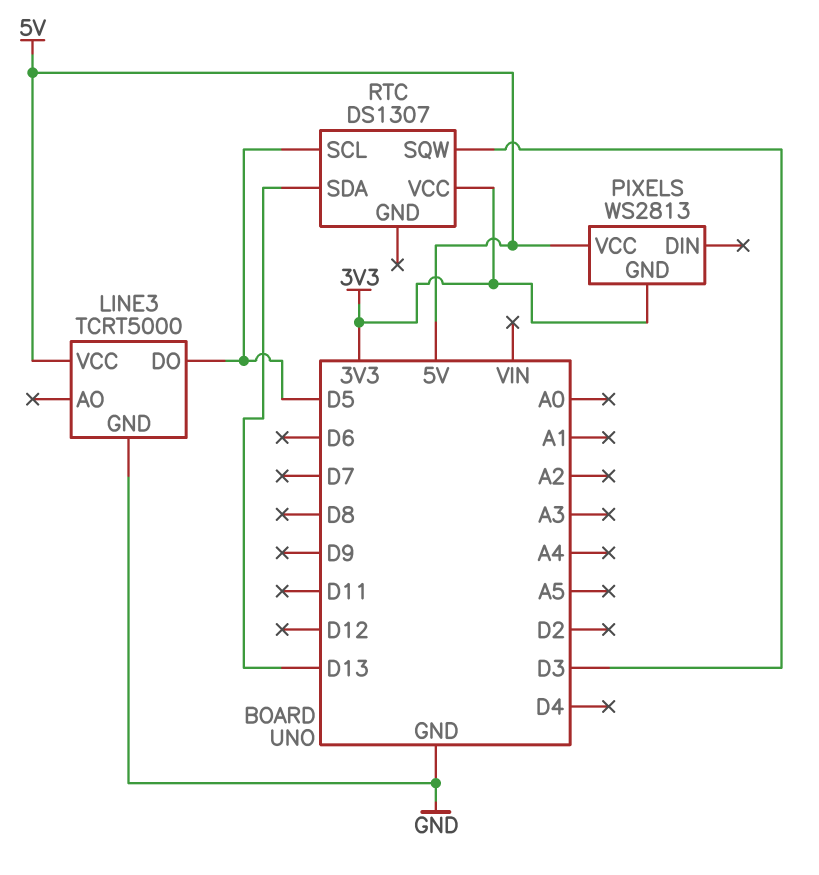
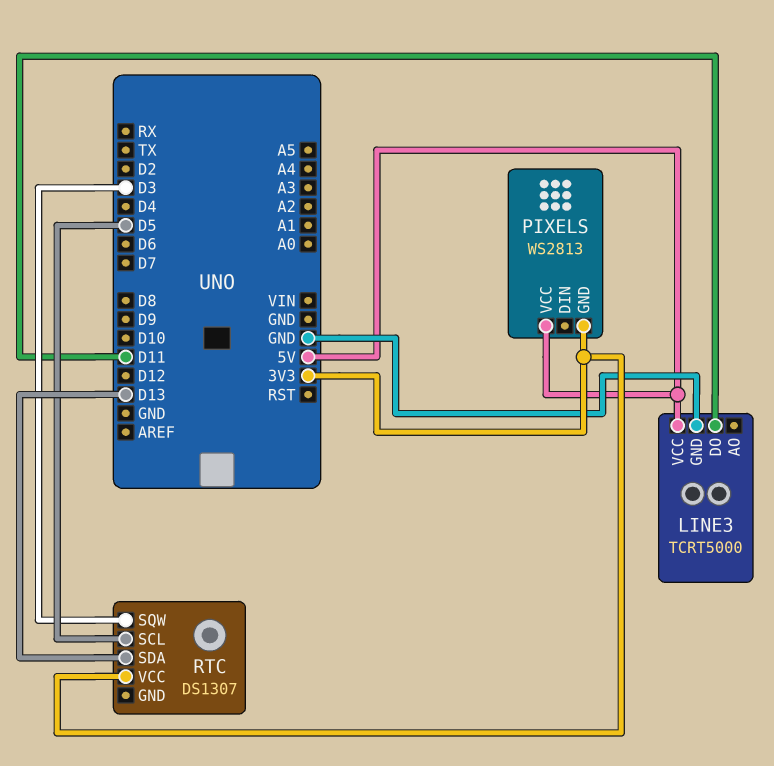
LINE3 pin DO: D5 -> D11

